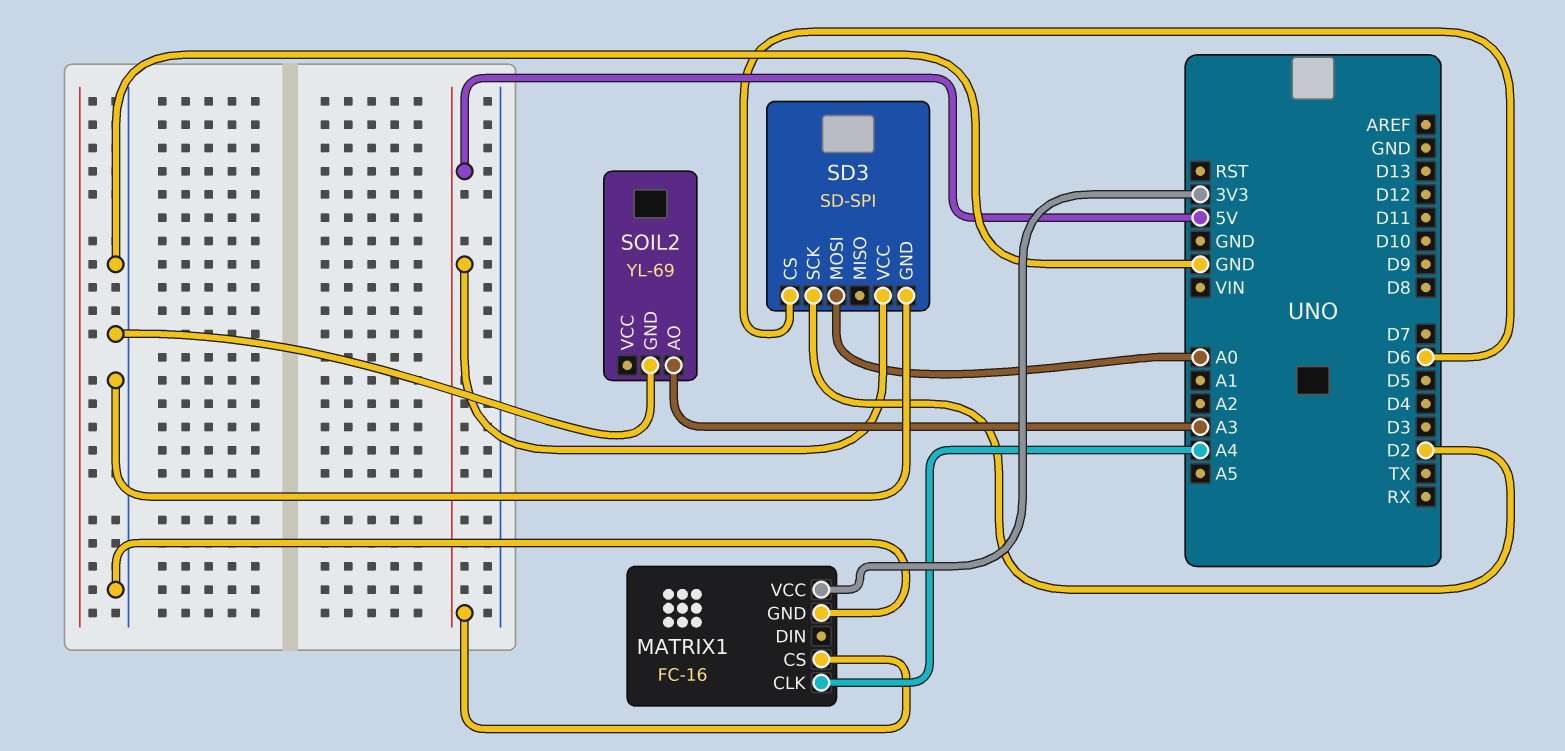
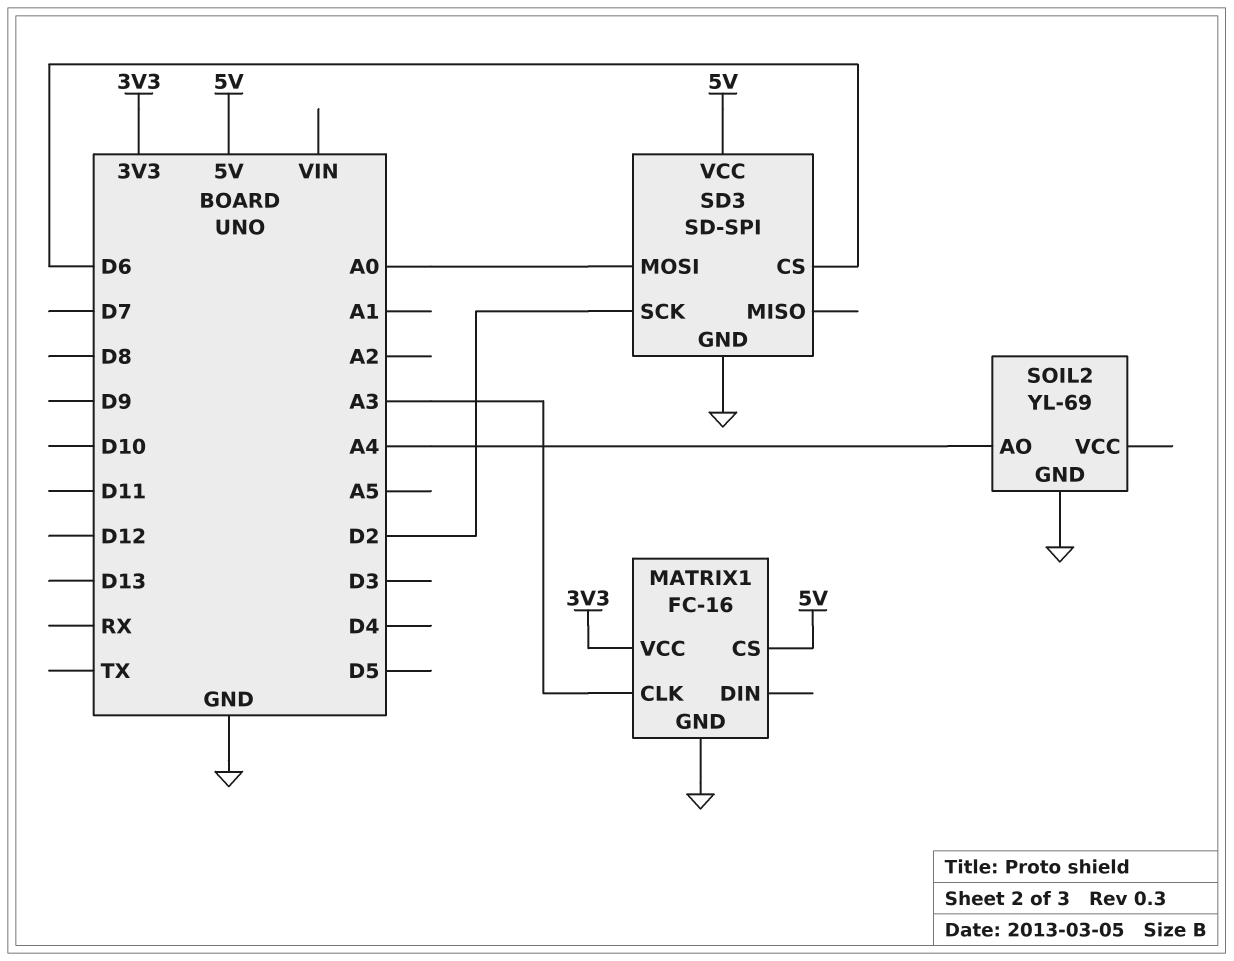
MATRIX1 pin CLK: A4 -> A3
SOIL2 pin AO: A3 -> A4

